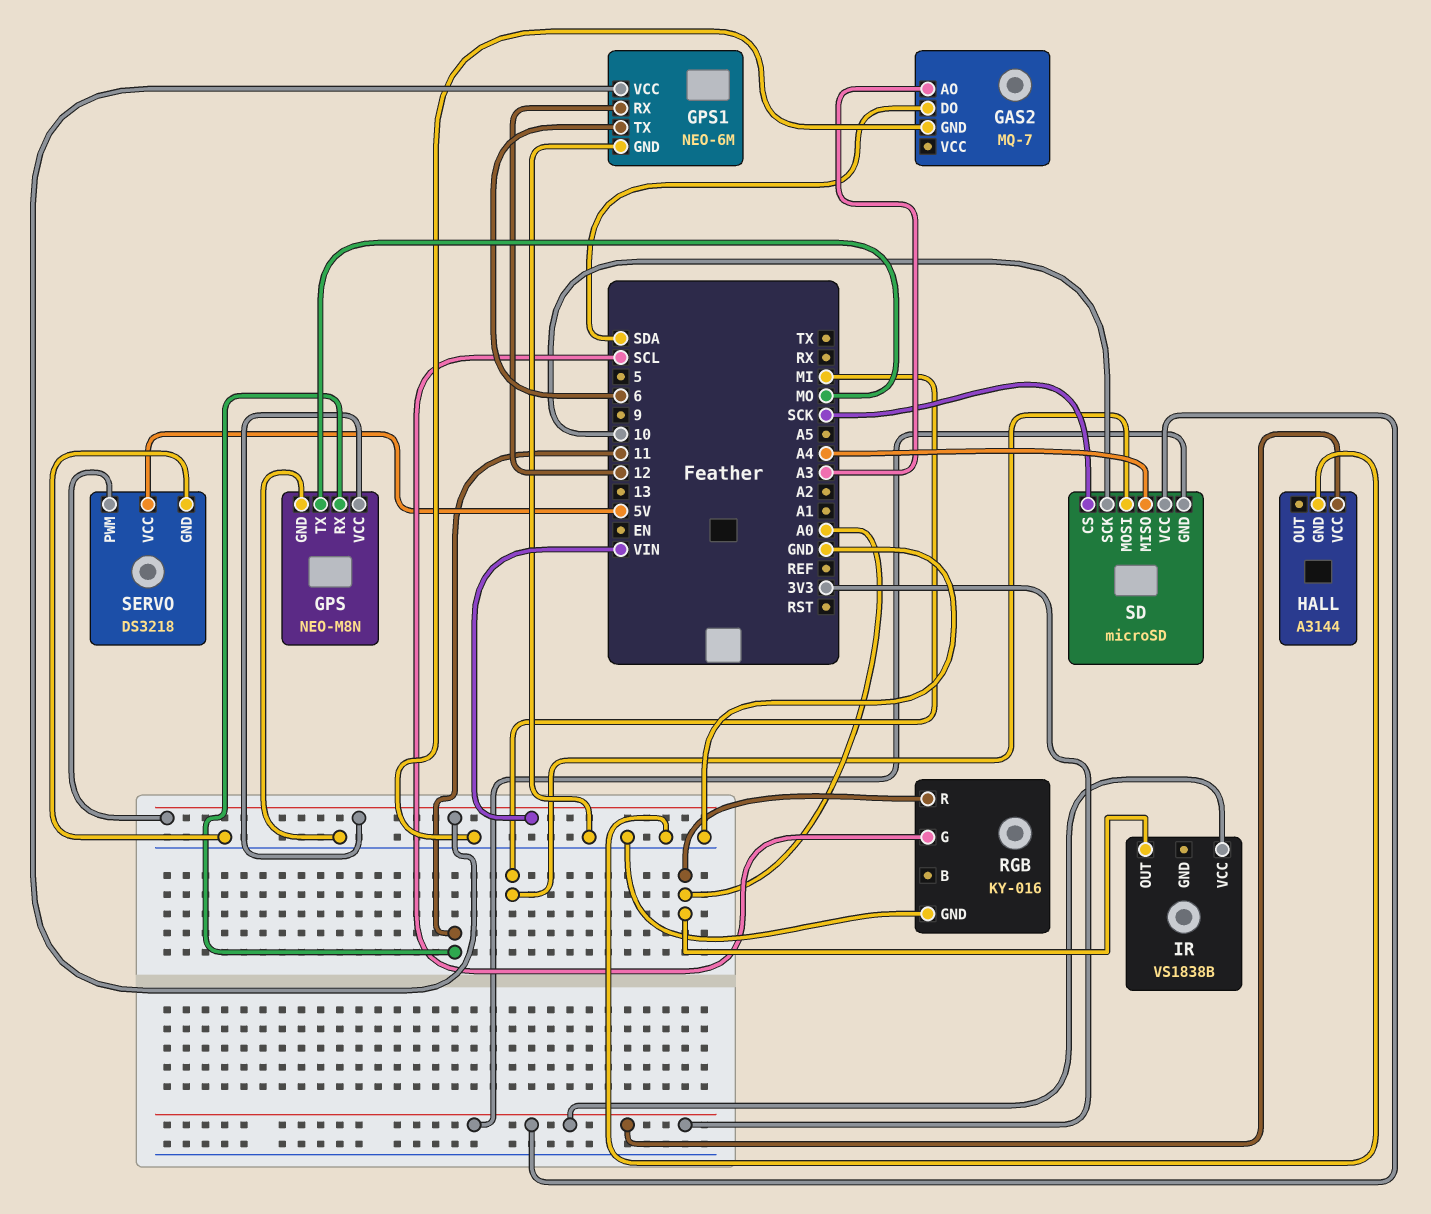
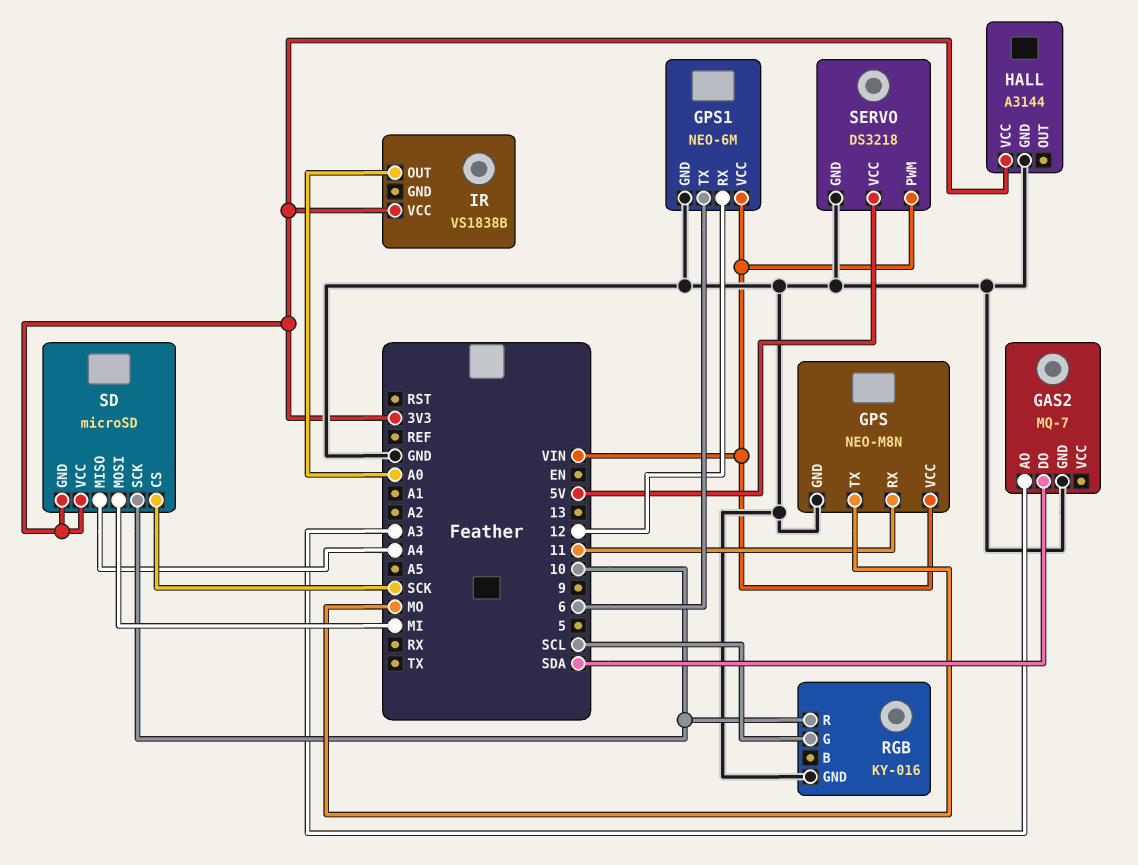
RGB pin R: A0 -> 10

